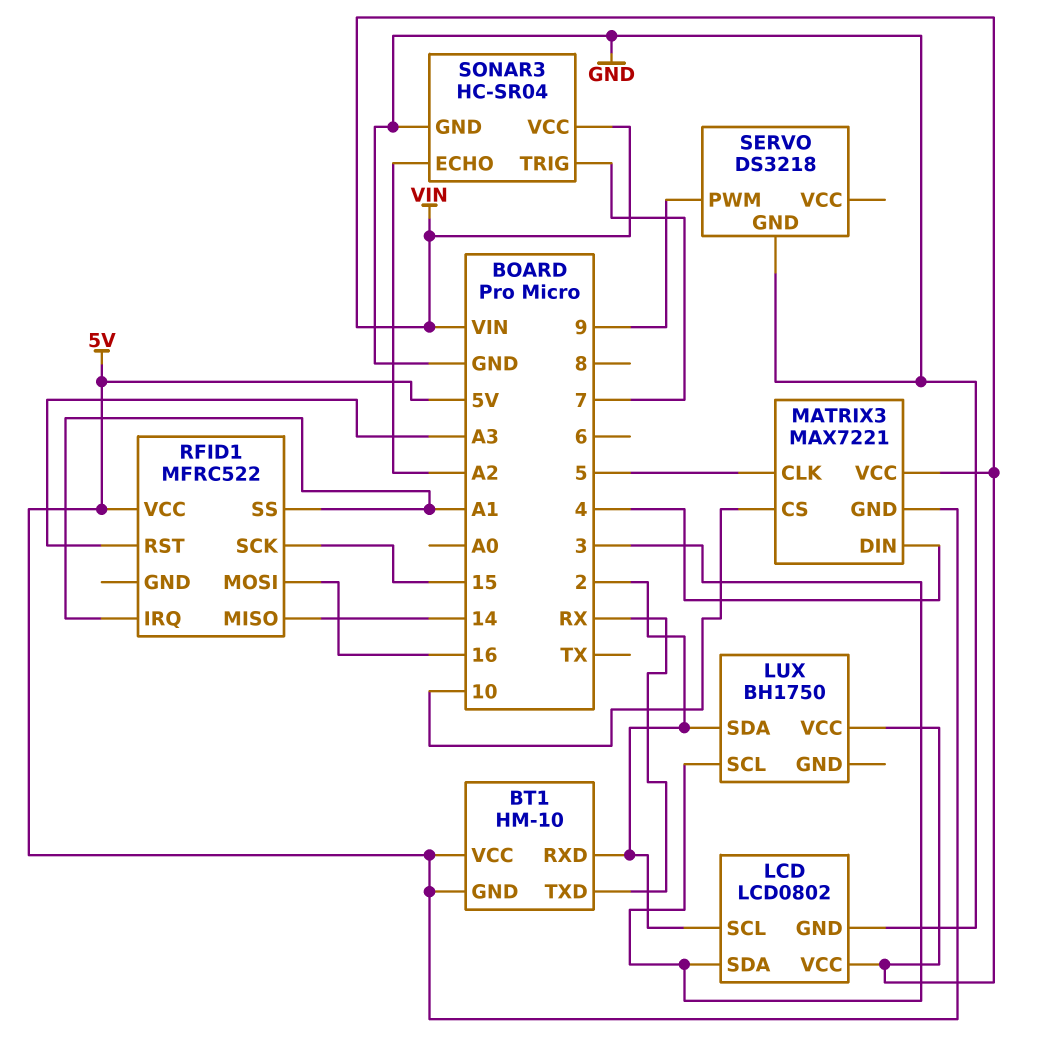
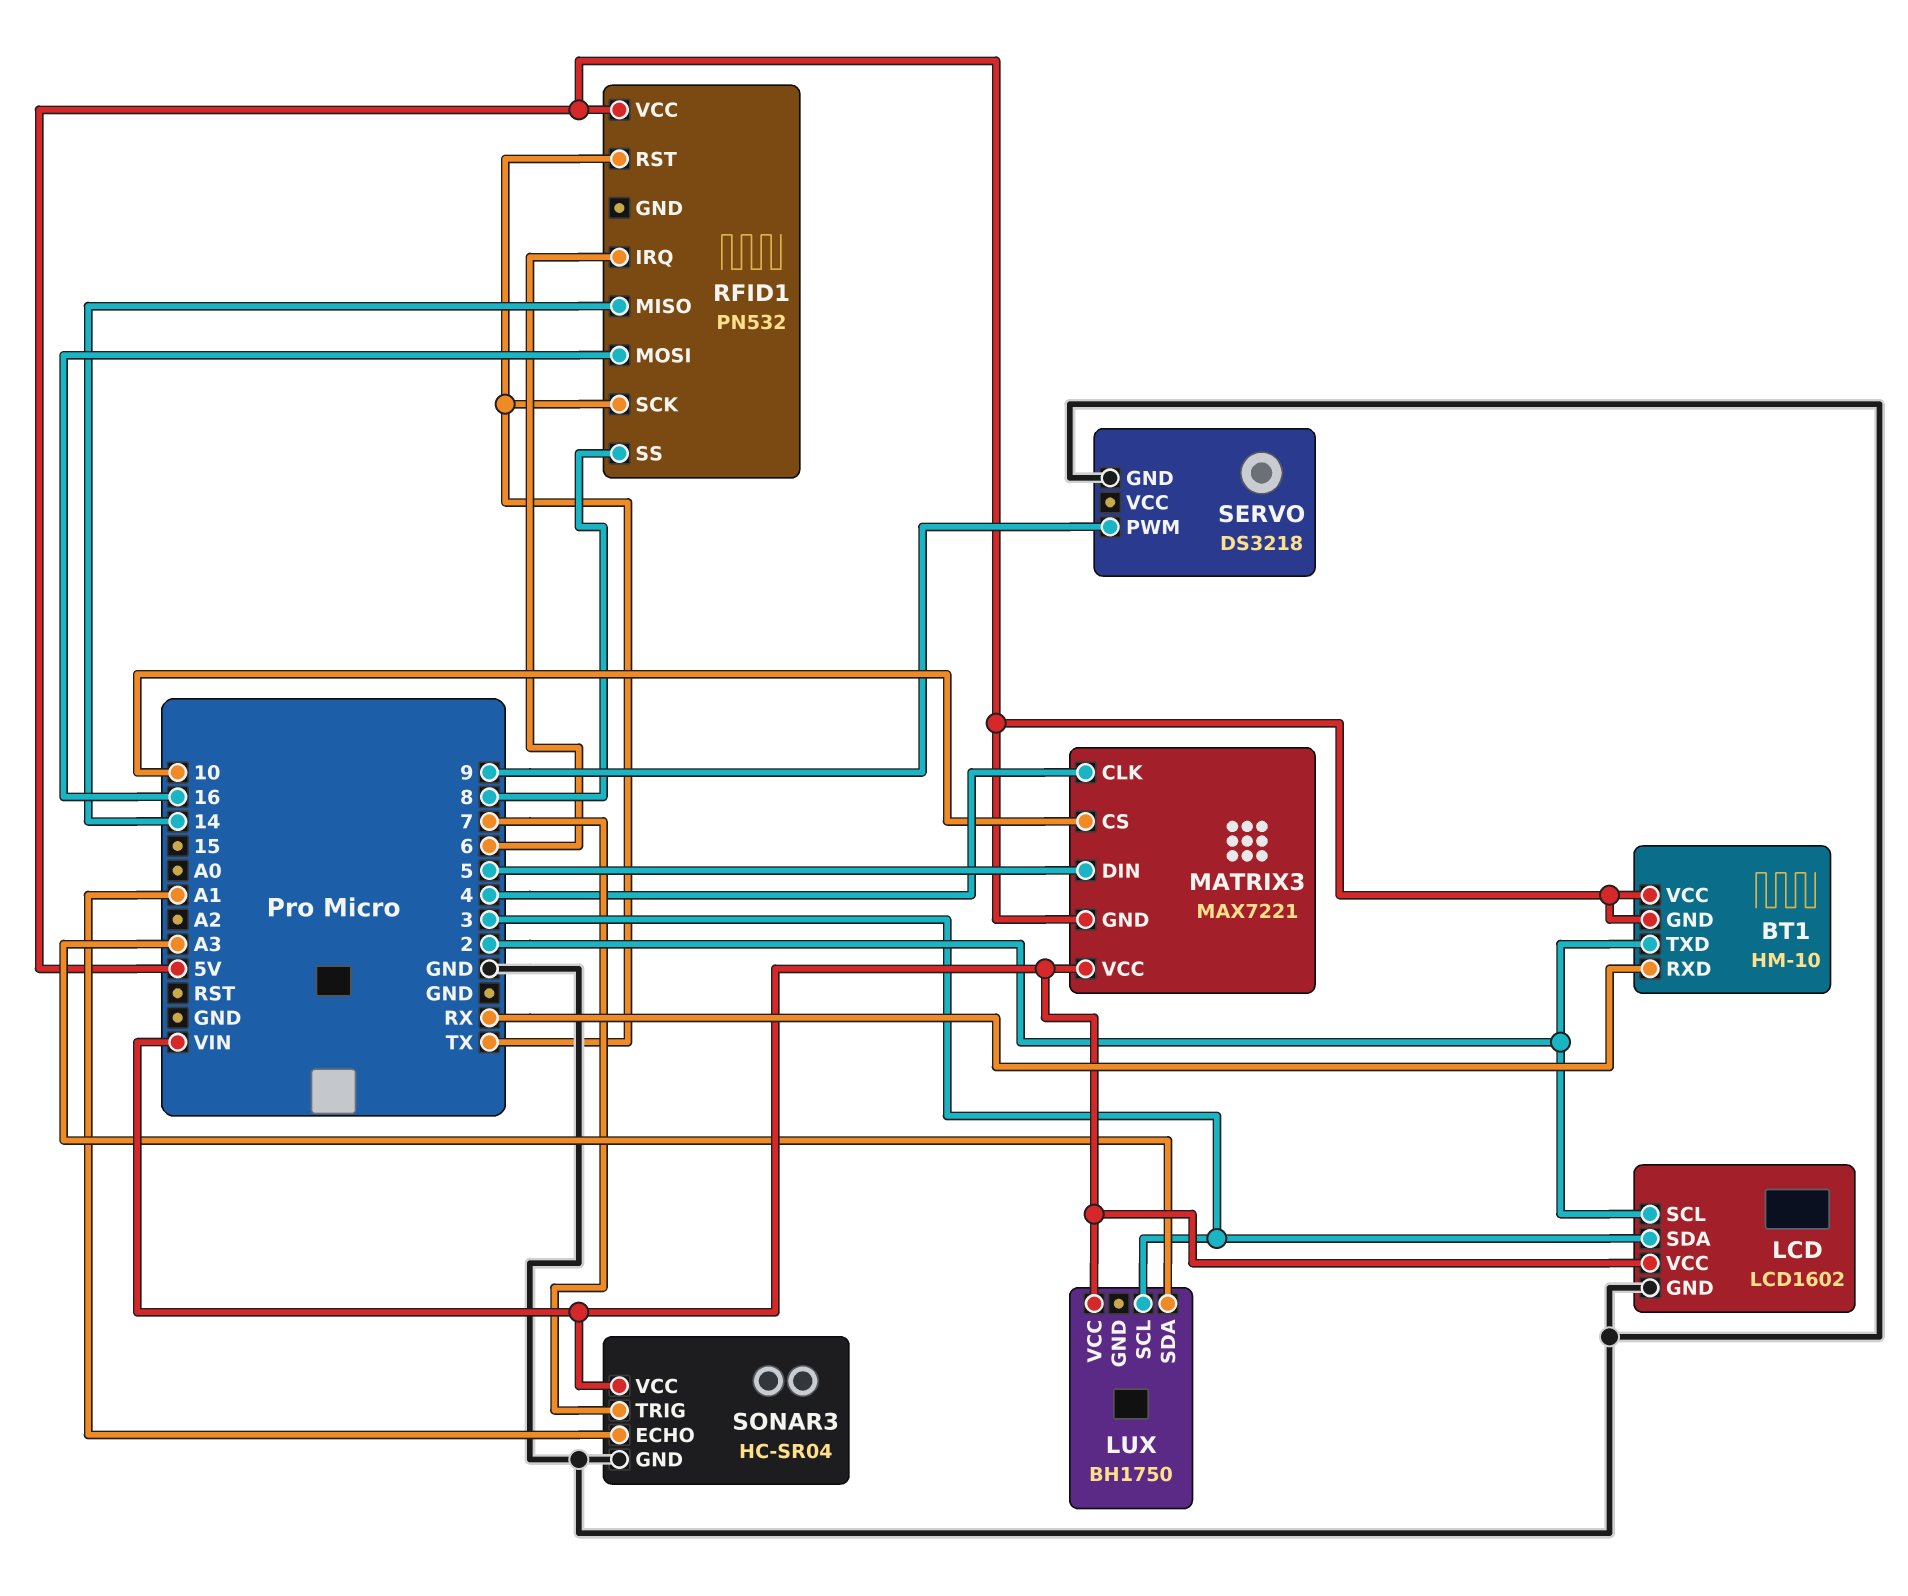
BT1 pin RXD: 2 -> RX
BT1 pin TXD: RX -> 2
LCD: LCD0802 -> LCD1602
LUX pin SDA: 2 -> A3
MATRIX3 pin CLK: 5 -> 4
MATRIX3 pin DIN: 4 -> 5
RFID1: MFRC522 -> PN532
RFID1 pin IRQ: A1 -> 6
RFID1 pin RST: A3 -> TX
RFID1 pin SCK: 15 -> TX
RFID1 pin SS: A1 -> 8
SONAR3 pin ECHO: A2 -> A1

